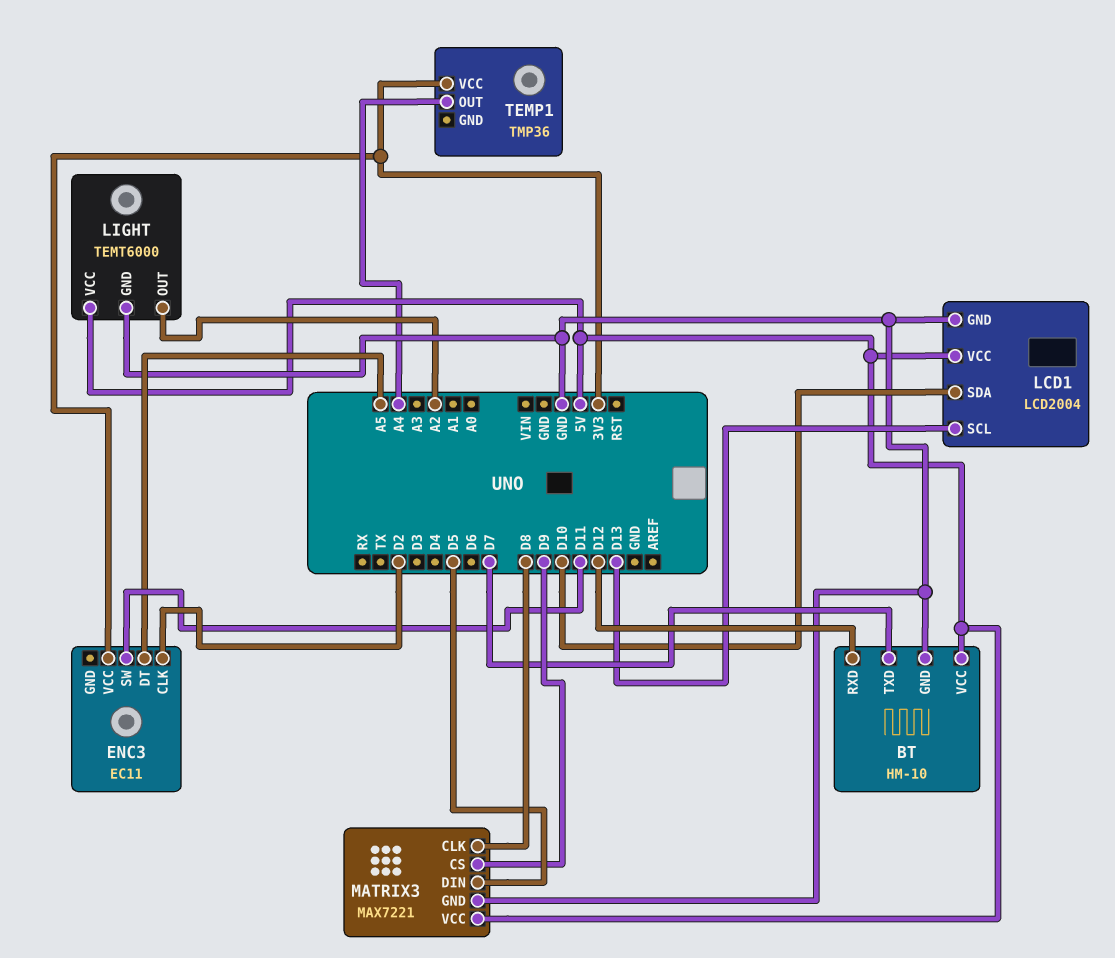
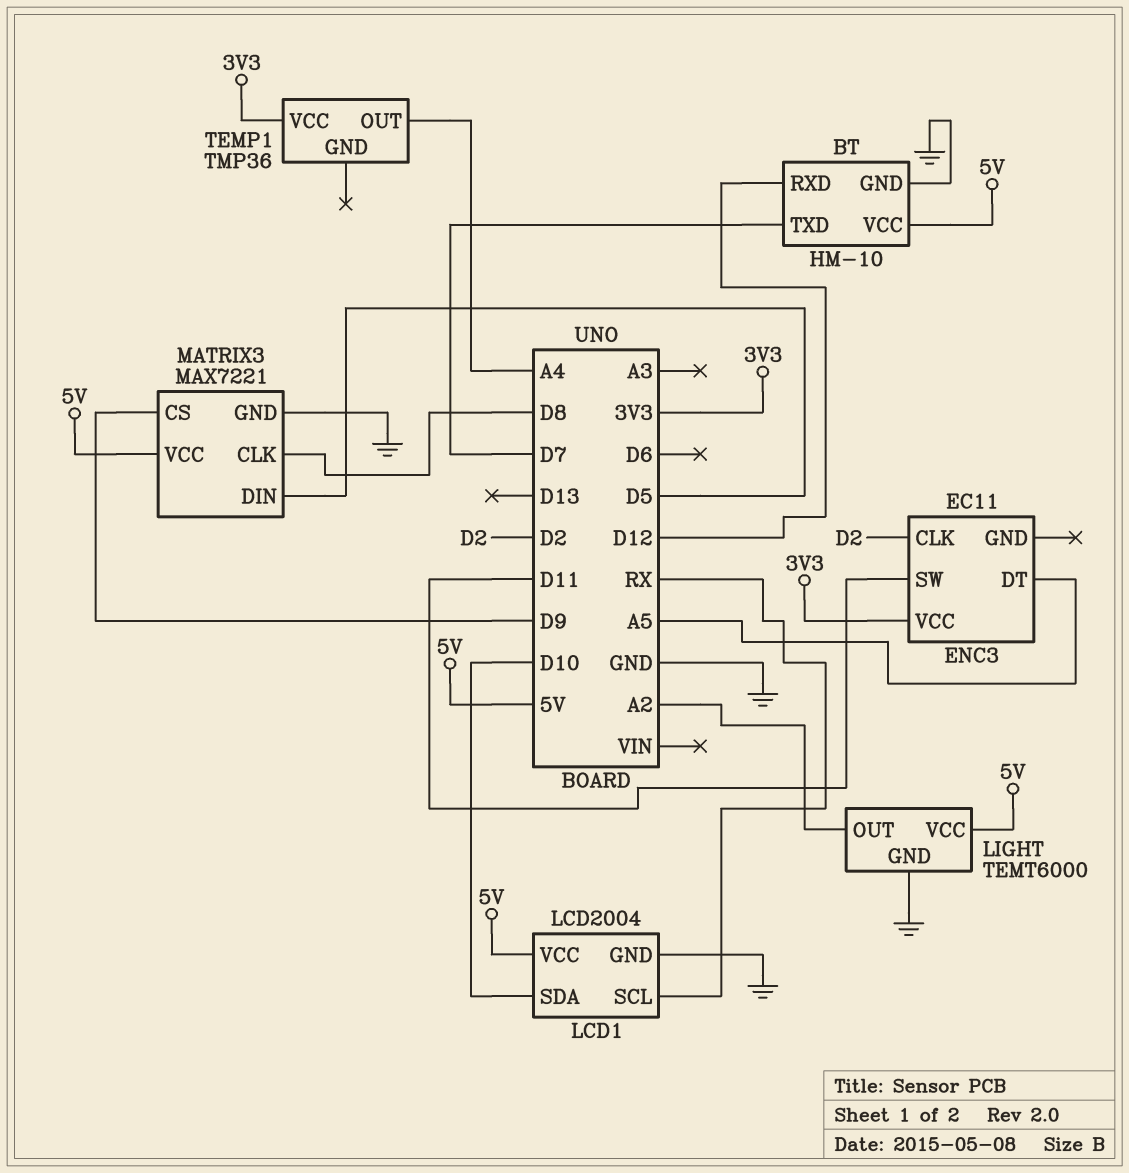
LCD1 pin SCL: D13 -> RX

